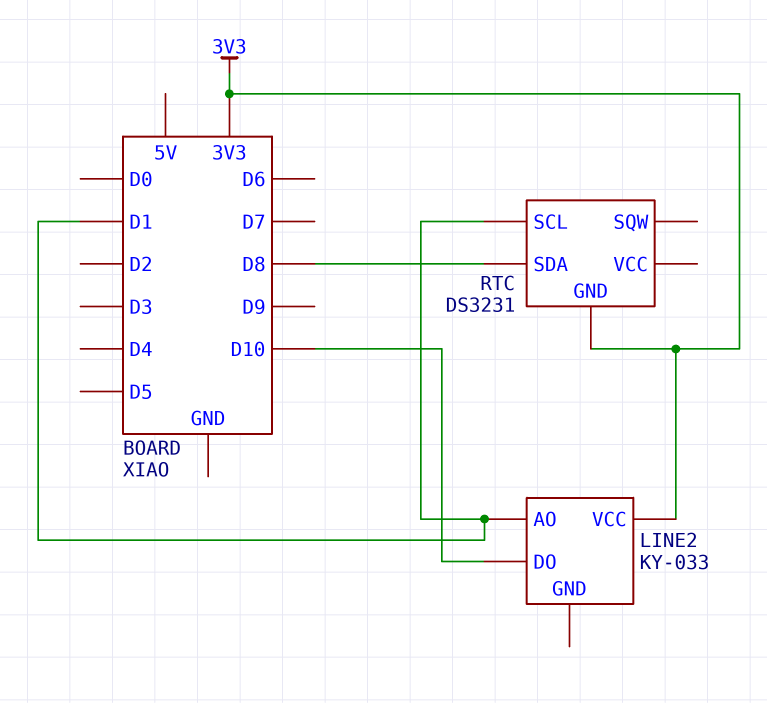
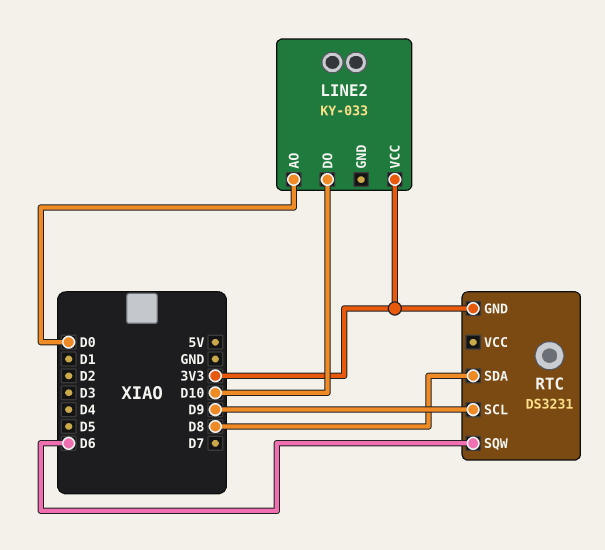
LINE2 pin AO: D1 -> D0
RTC pin SCL: D1 -> D9
RTC pin SQW: none -> D6

